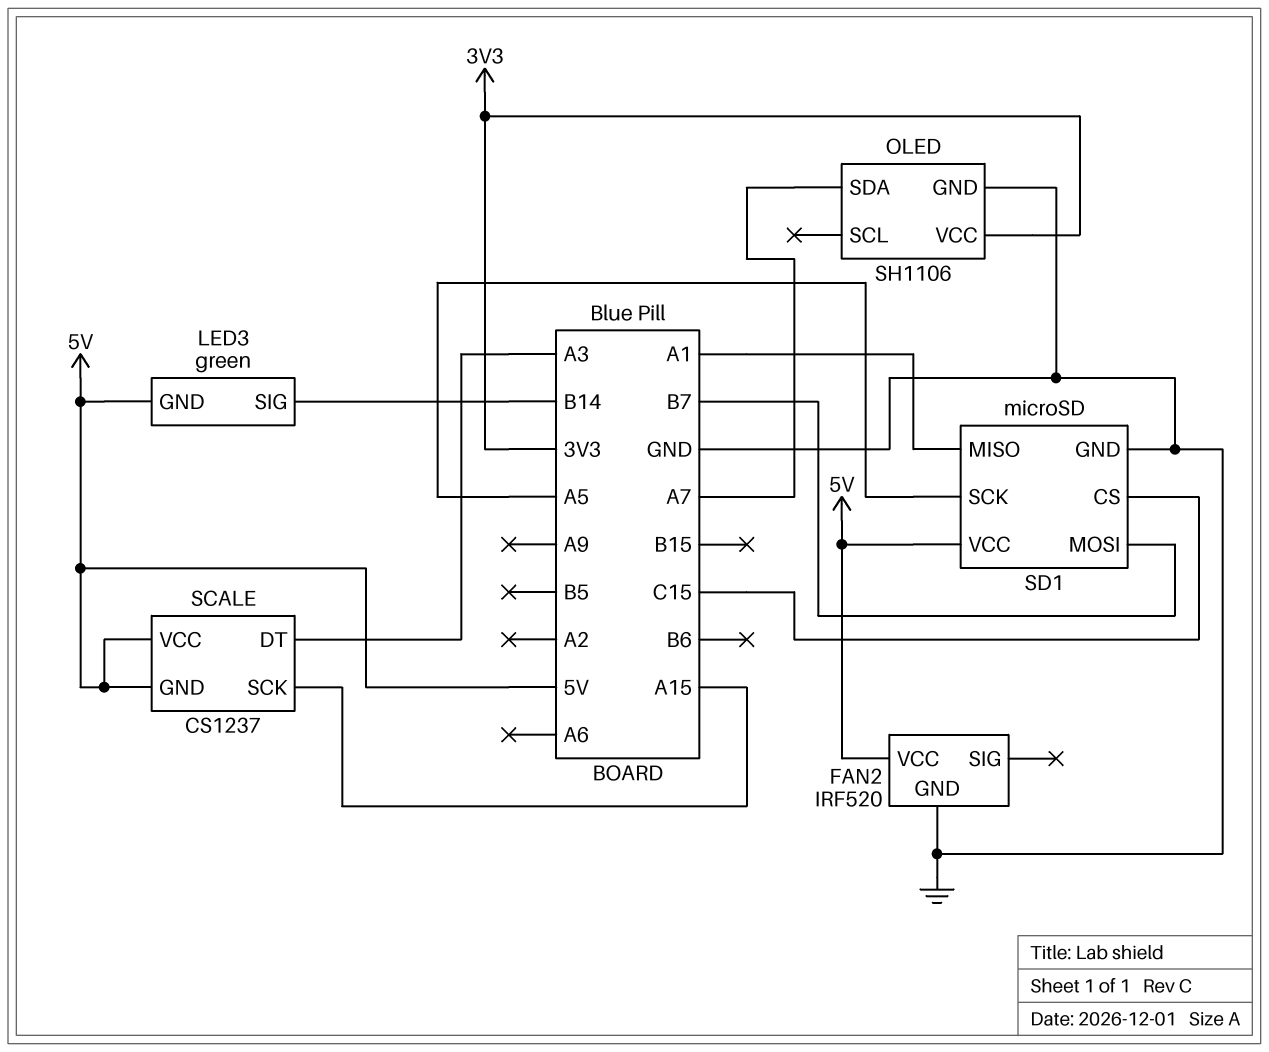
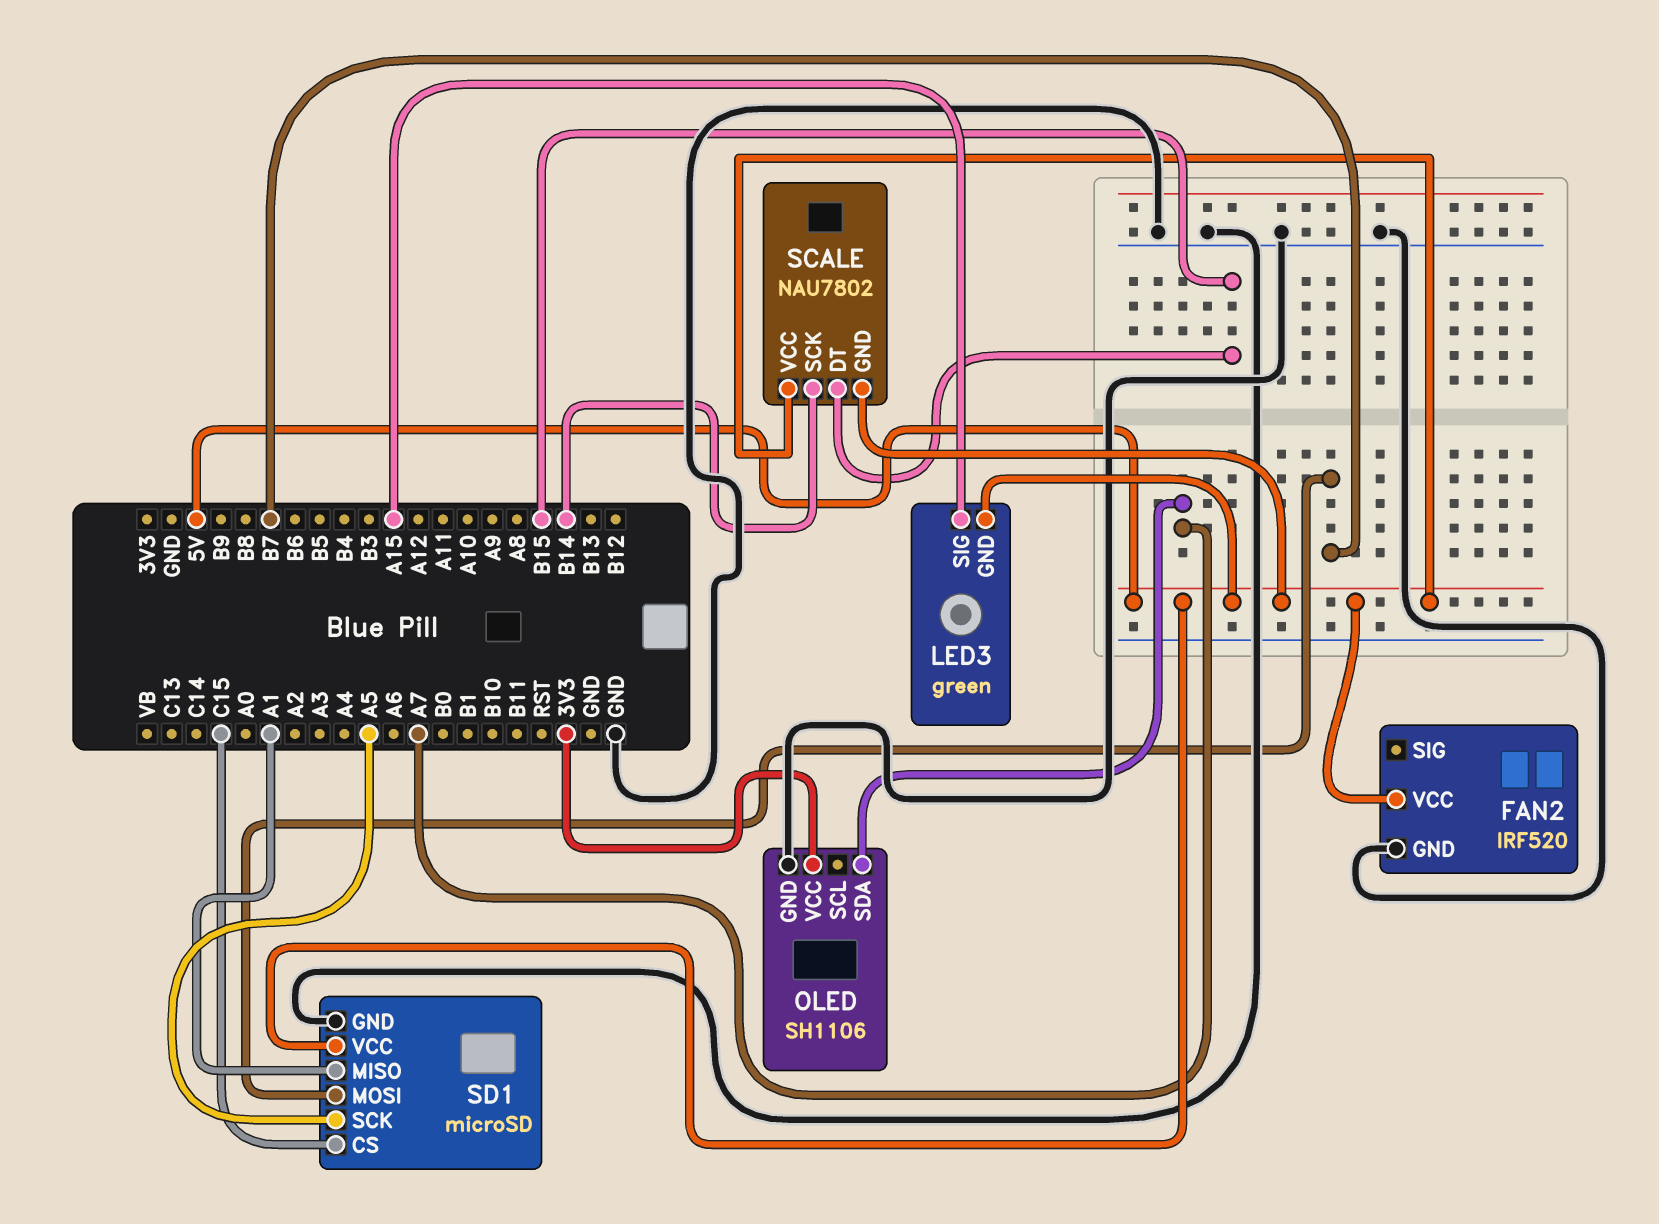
LED3 pin SIG: B14 -> A15
SCALE: CS1237 -> NAU7802
SCALE pin DT: A3 -> B15
SCALE pin SCK: A15 -> B14

